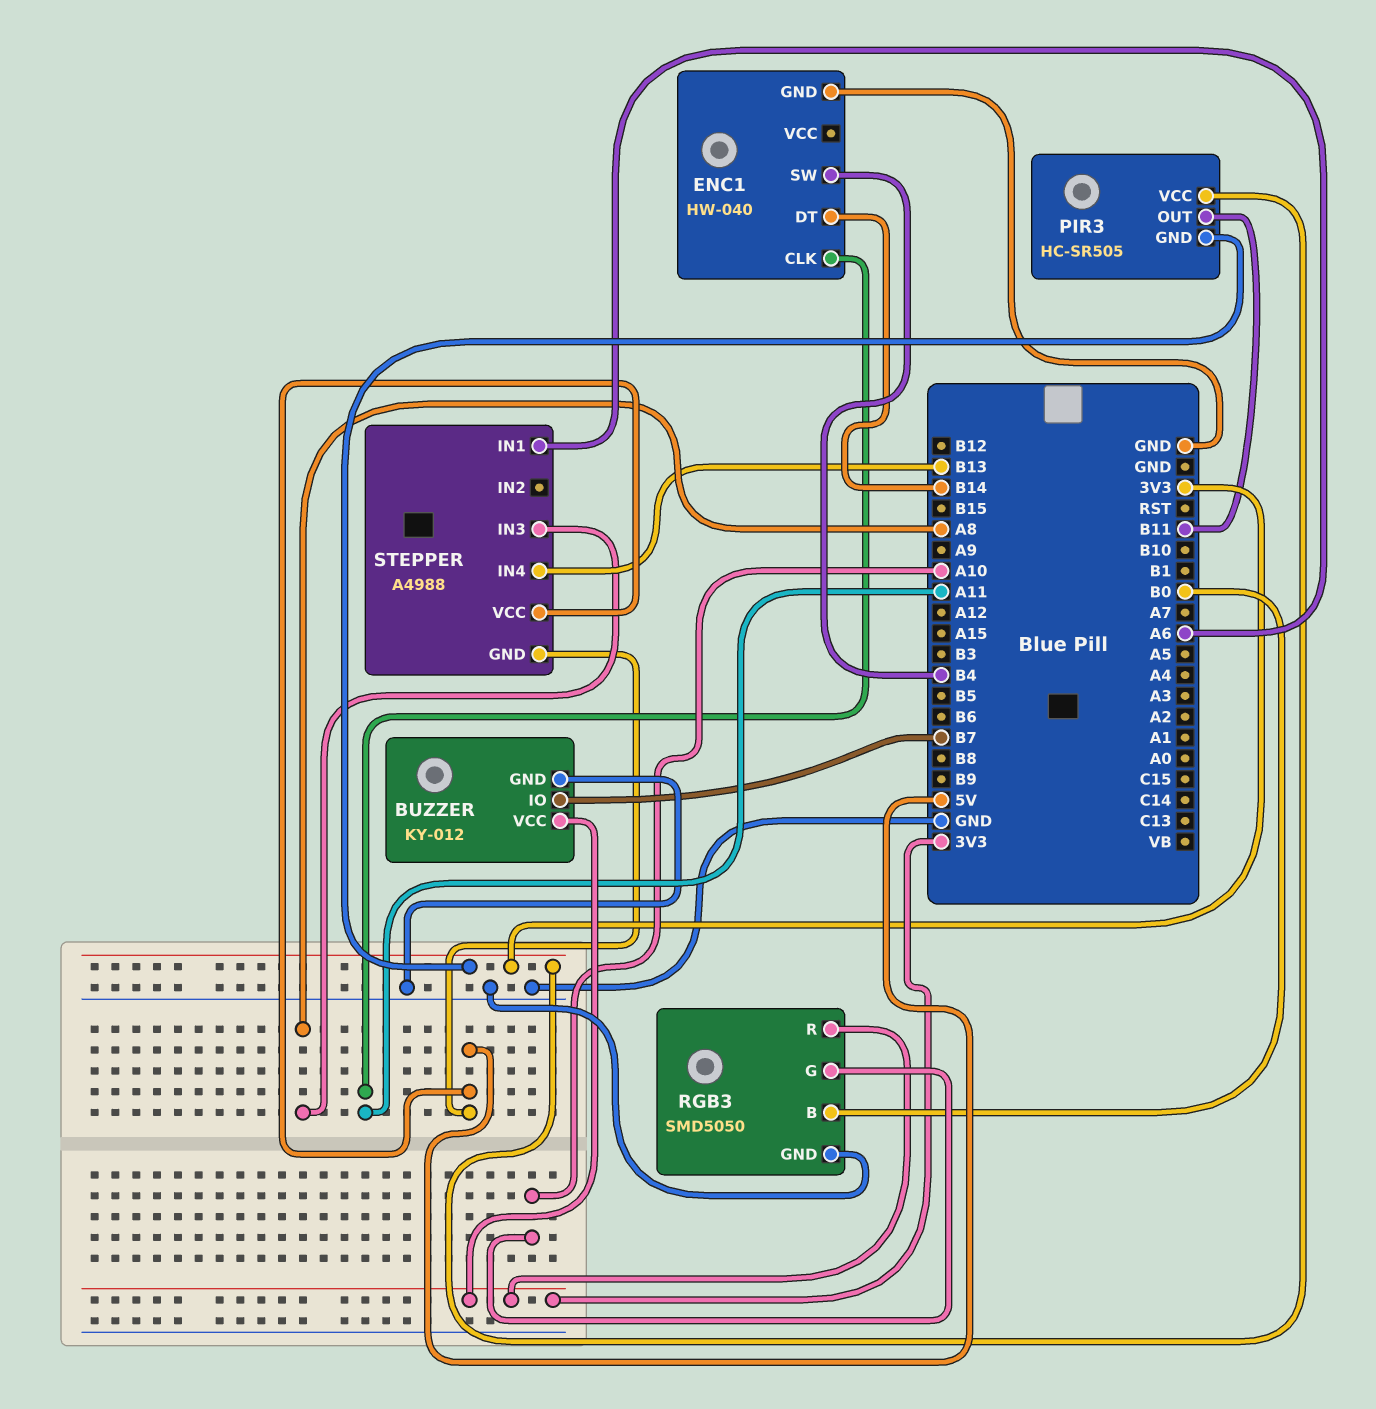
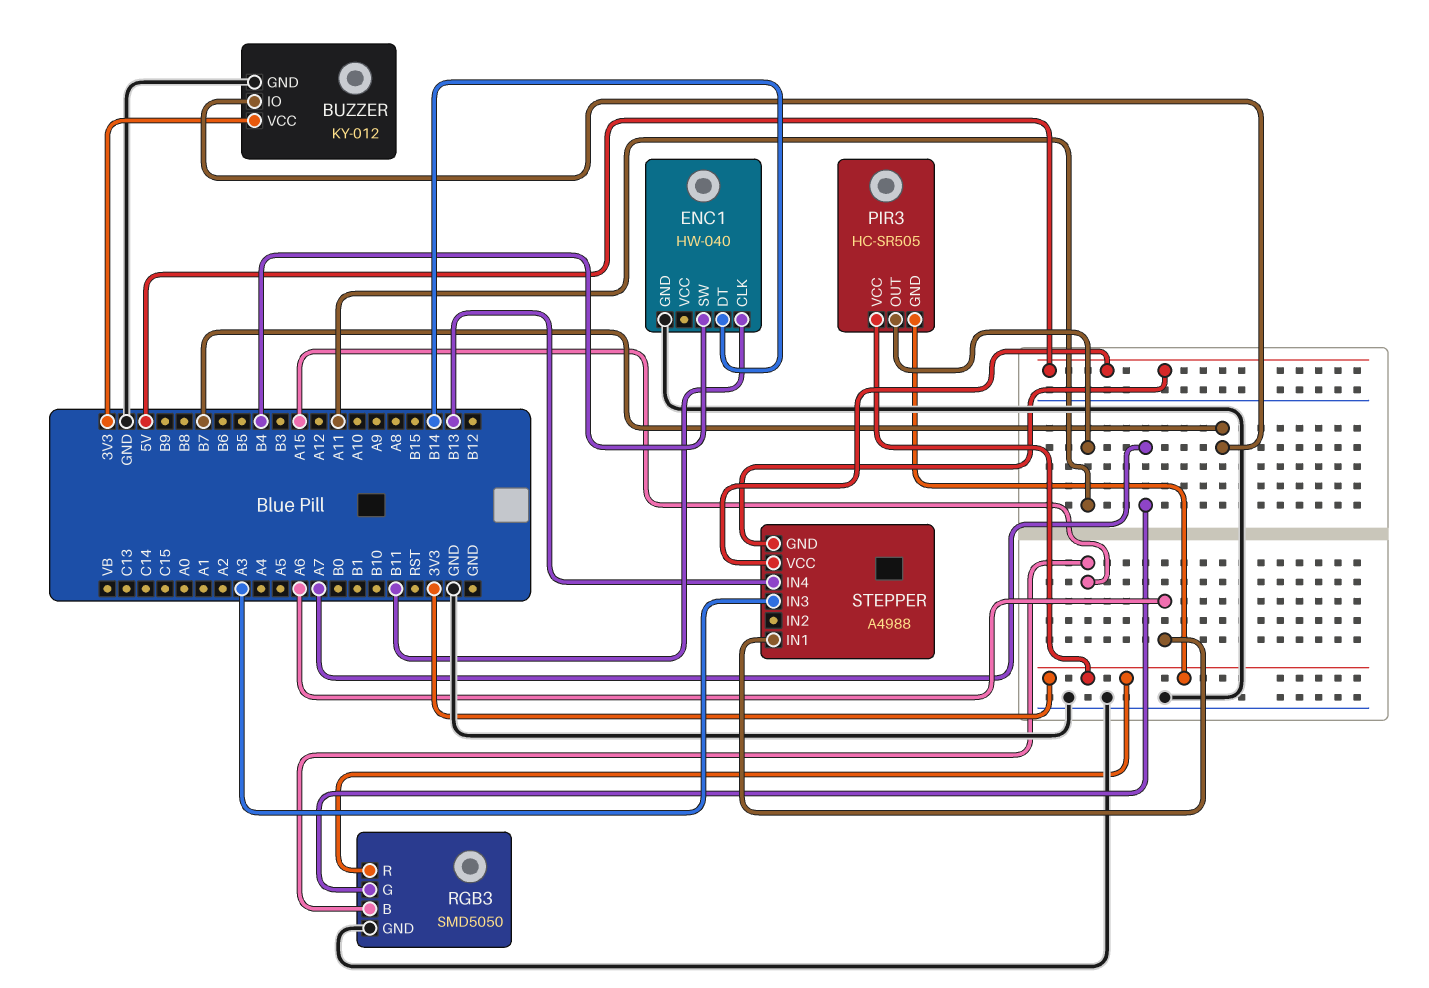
ENC1 pin CLK: A11 -> B11
PIR3 pin OUT: B11 -> A11
RGB3 pin B: B0 -> A15
RGB3 pin G: A10 -> A7
STEPPER pin IN3: A8 -> A3

